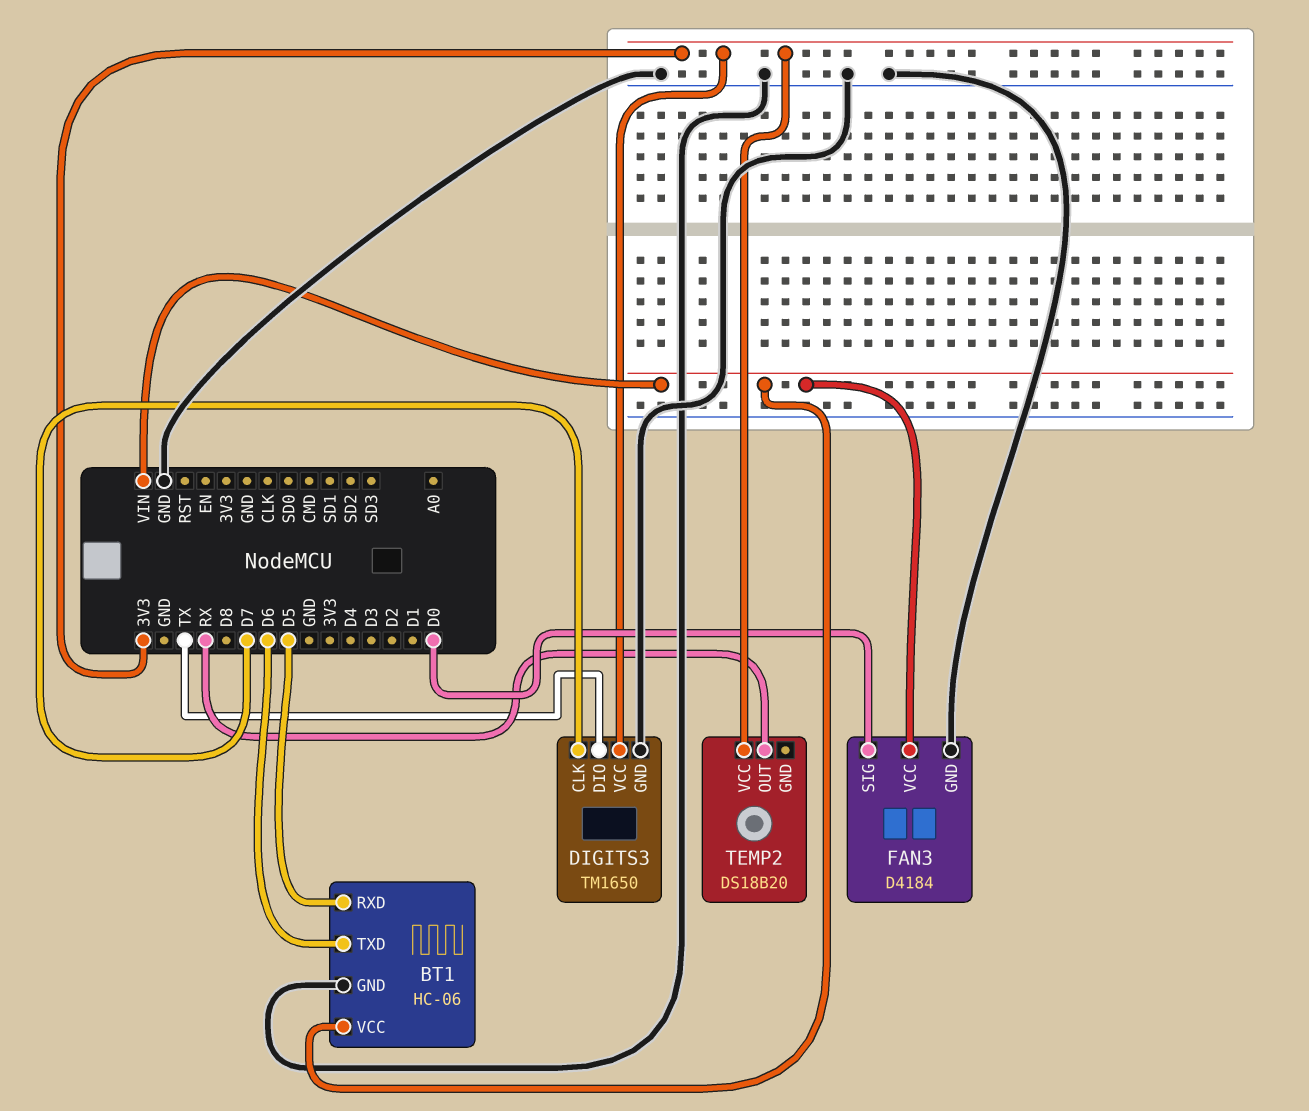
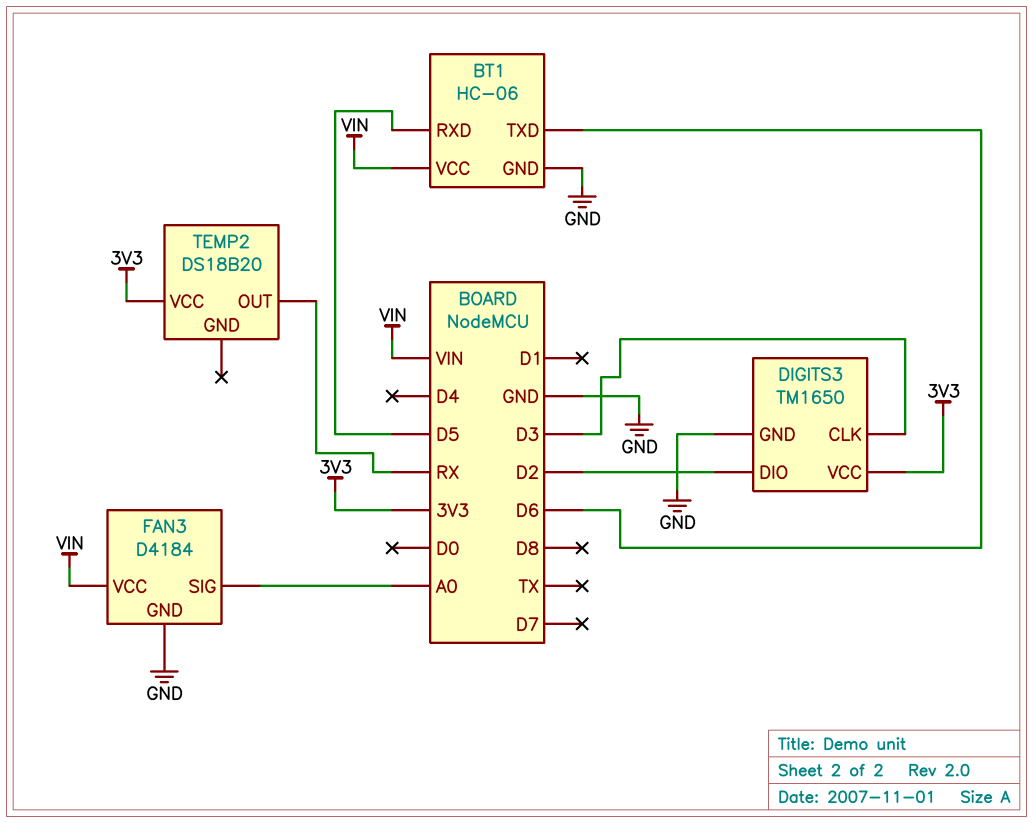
DIGITS3 pin CLK: D7 -> D3
DIGITS3 pin DIO: TX -> D2
FAN3 pin SIG: D0 -> A0

